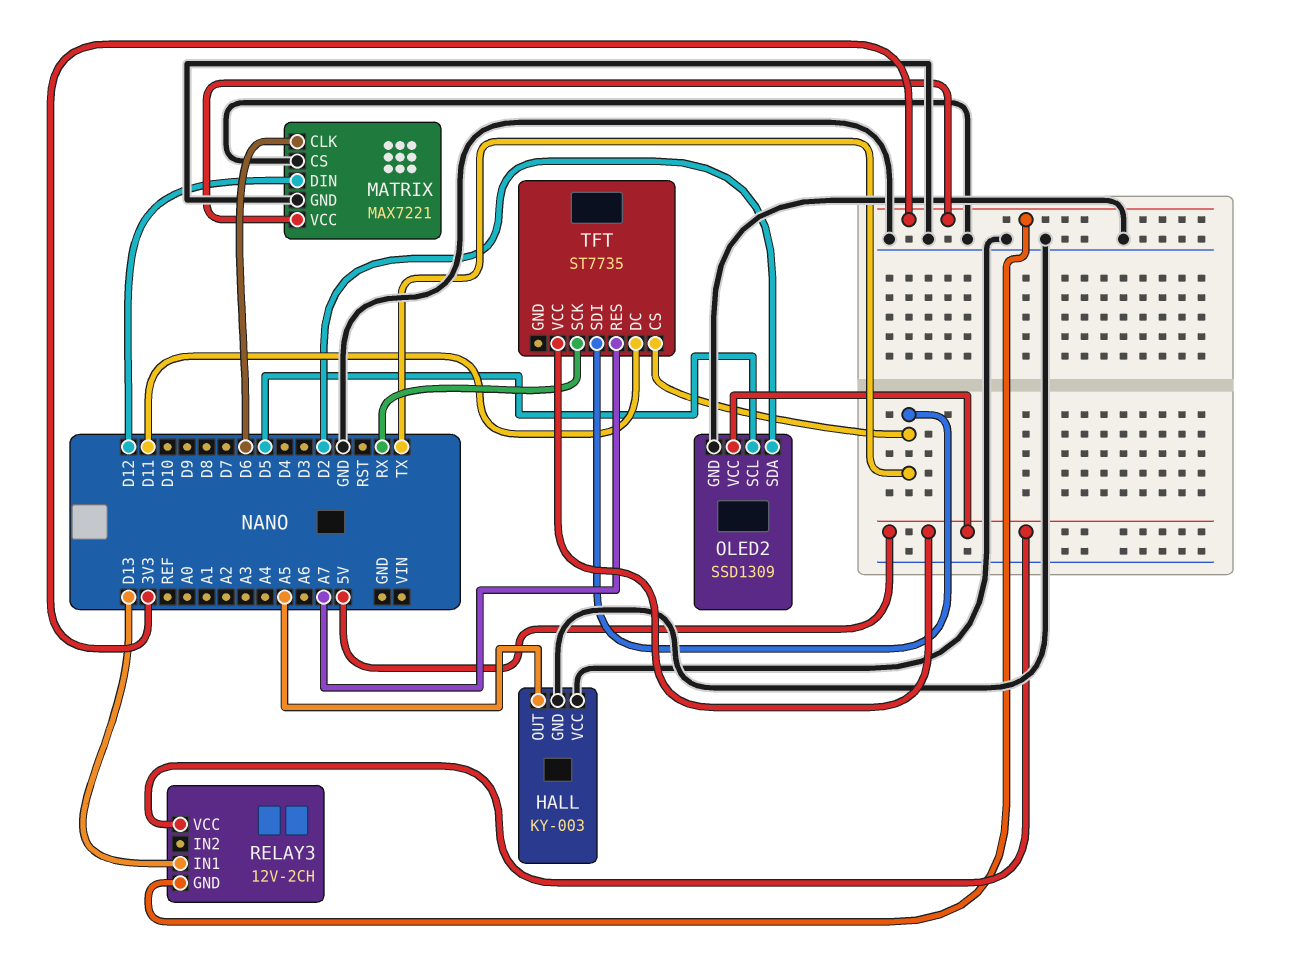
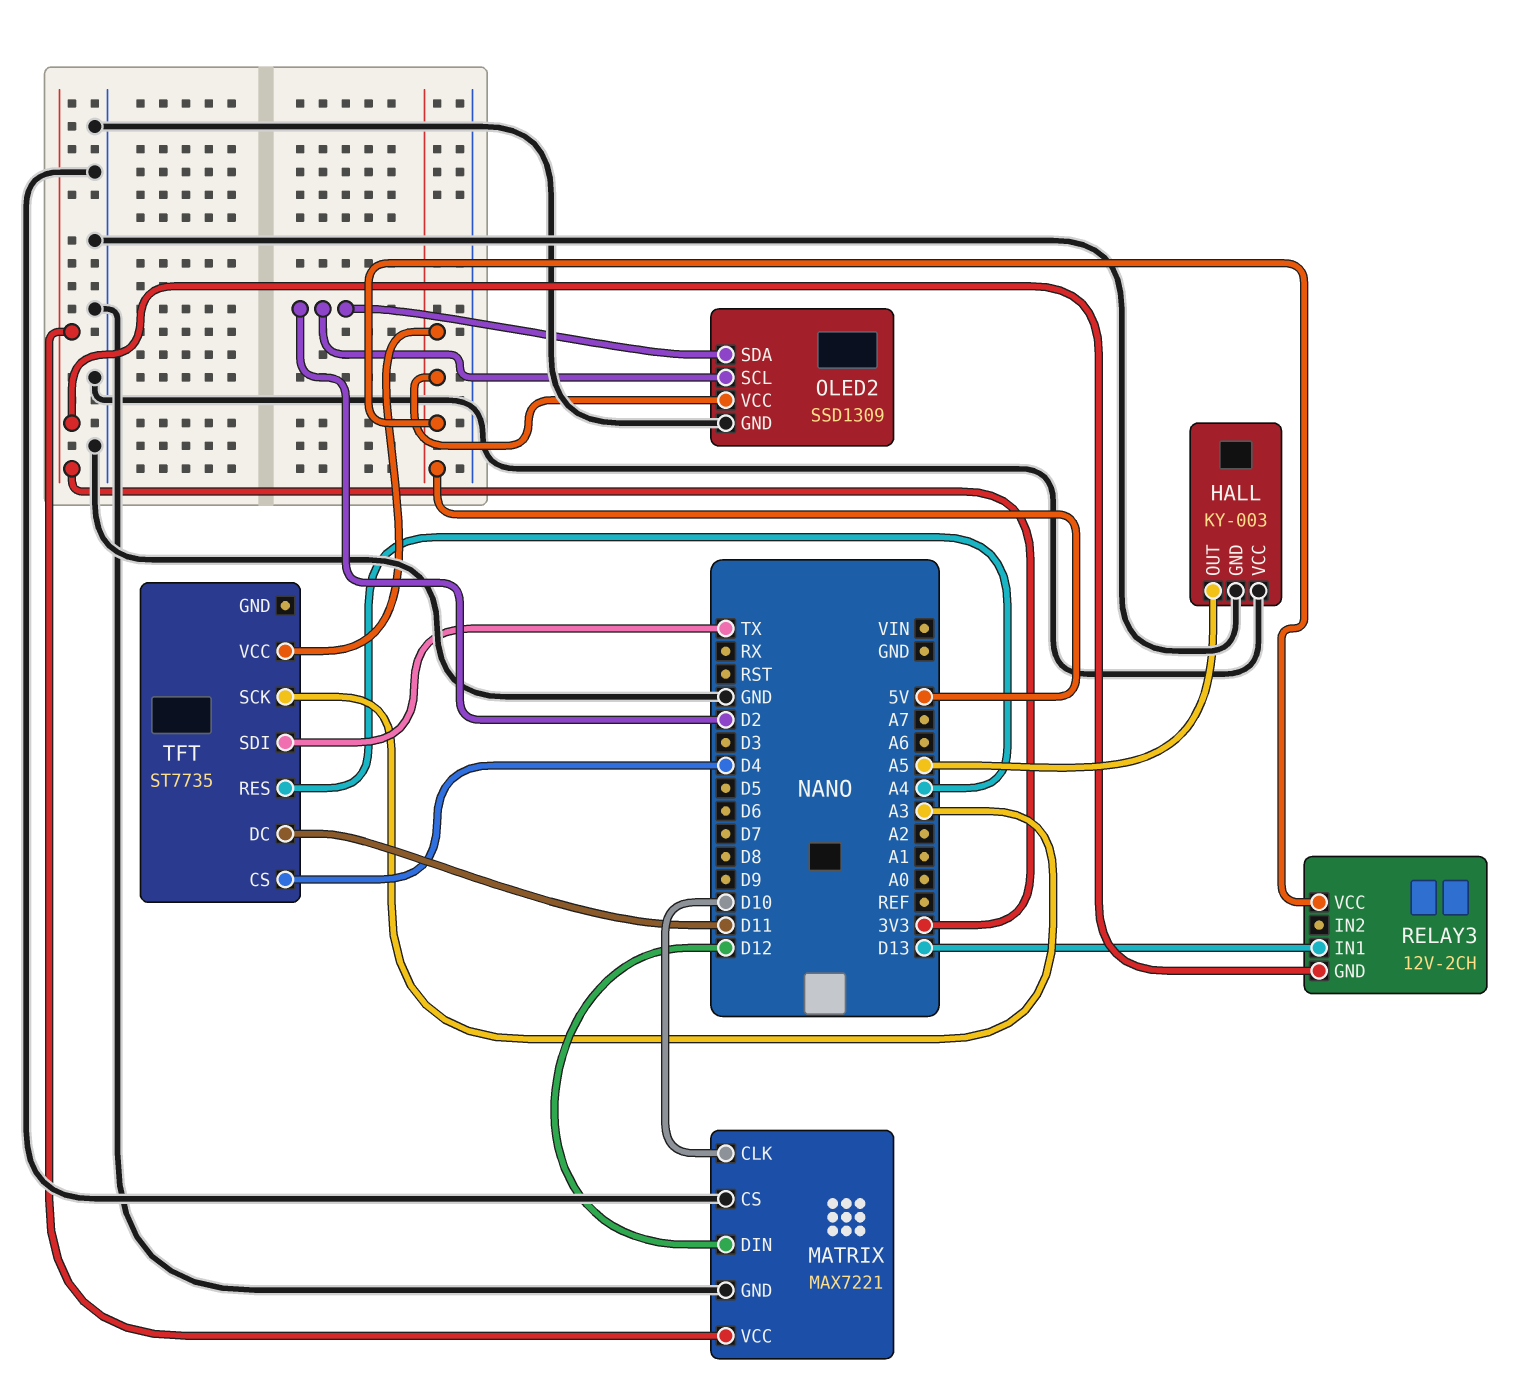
MATRIX pin CLK: D6 -> D10
OLED2 pin SCL: D5 -> D2
TFT pin CS: TX -> D4
TFT pin RES: A7 -> A4
TFT pin SCK: RX -> A3

